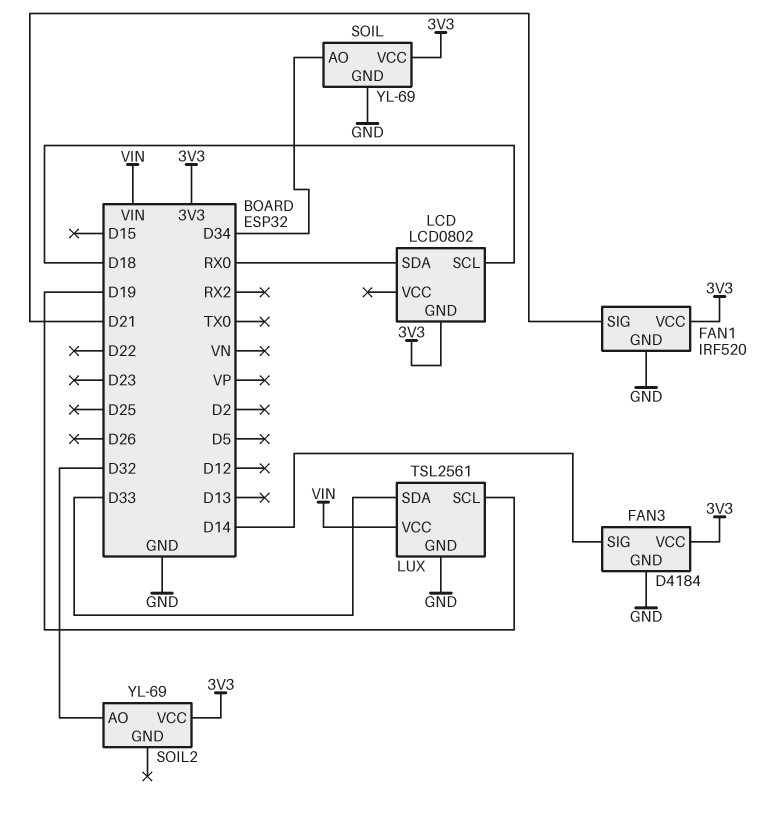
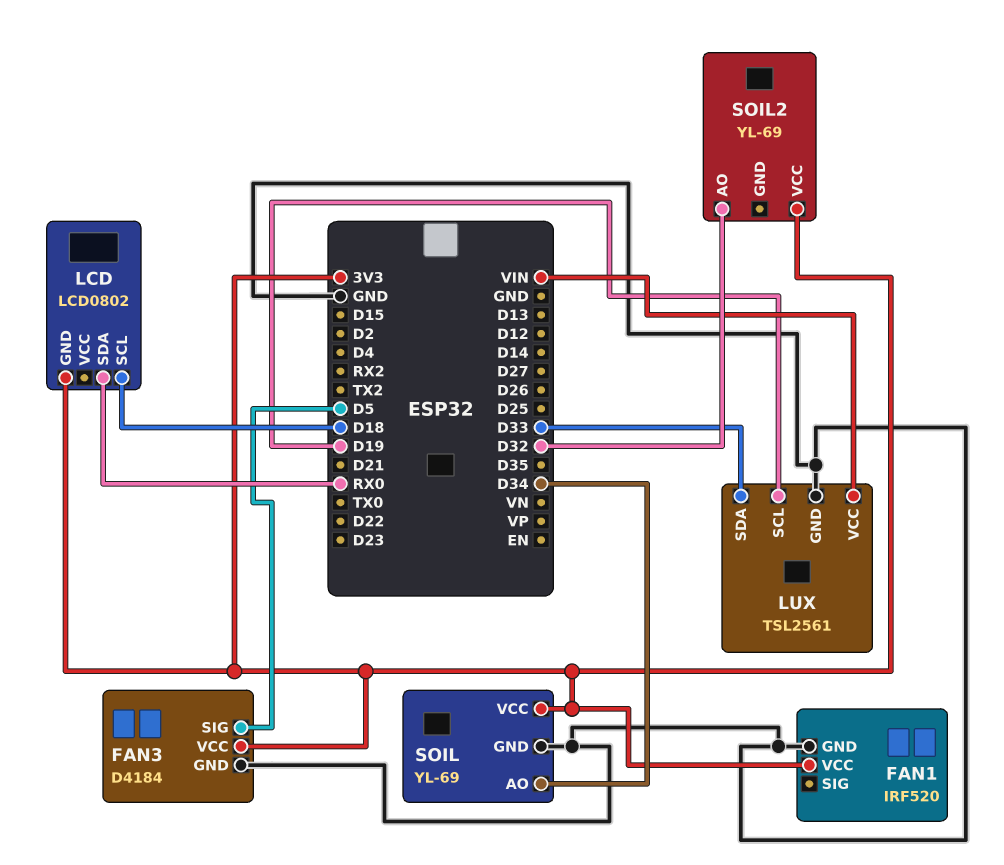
FAN1 pin SIG: D21 -> none
FAN3 pin SIG: D14 -> D5

